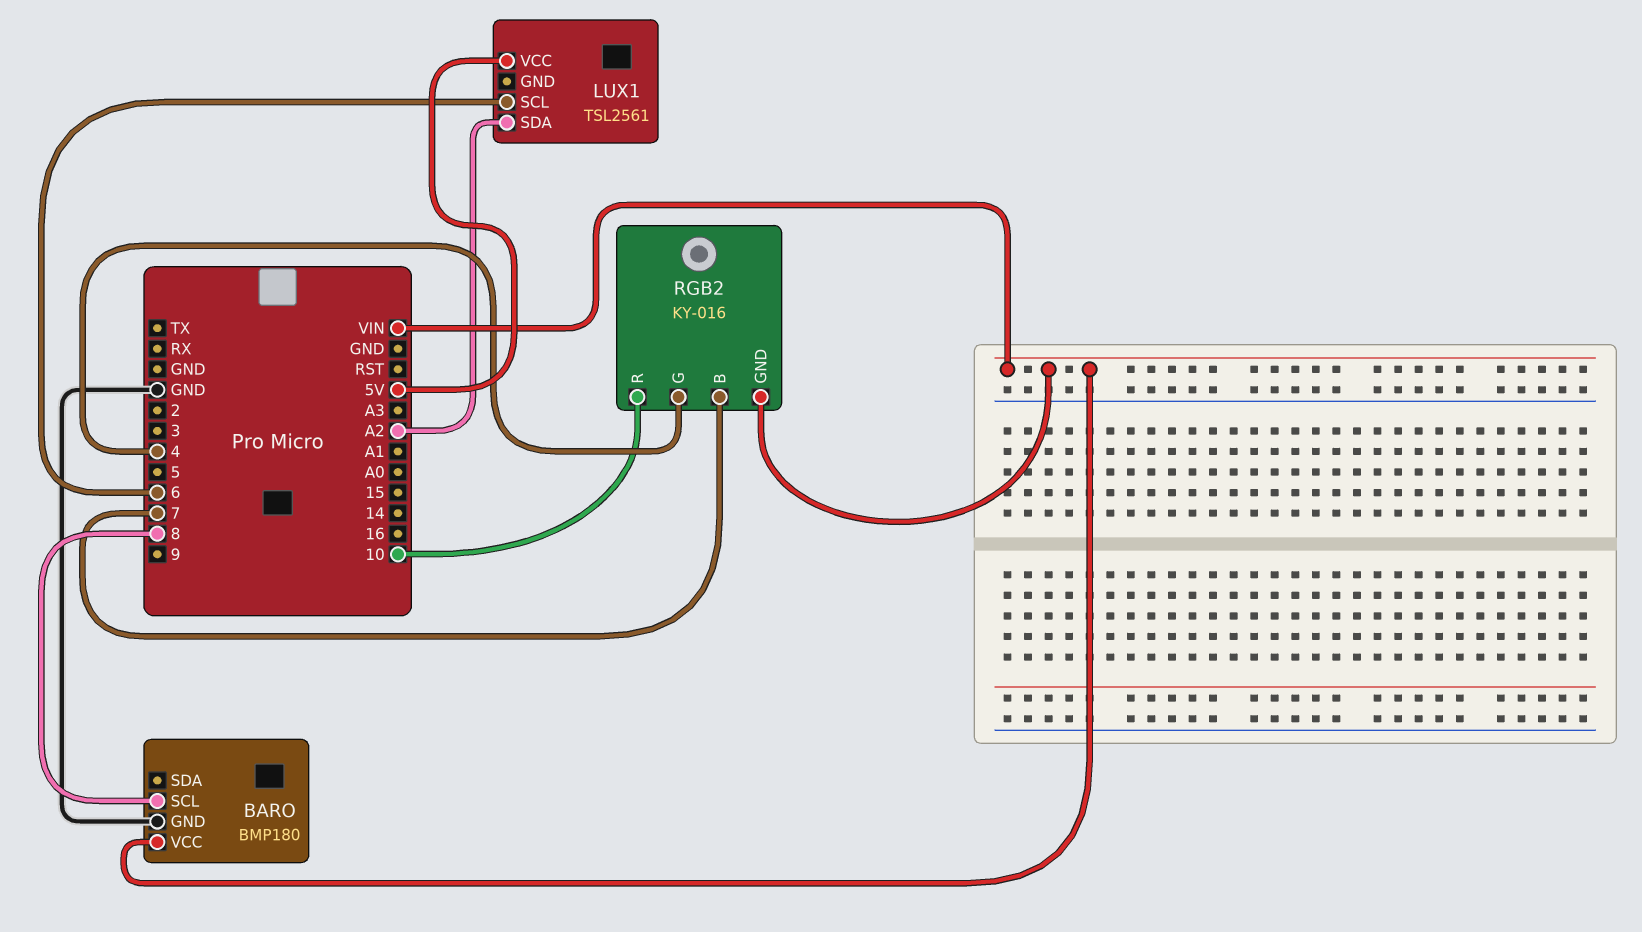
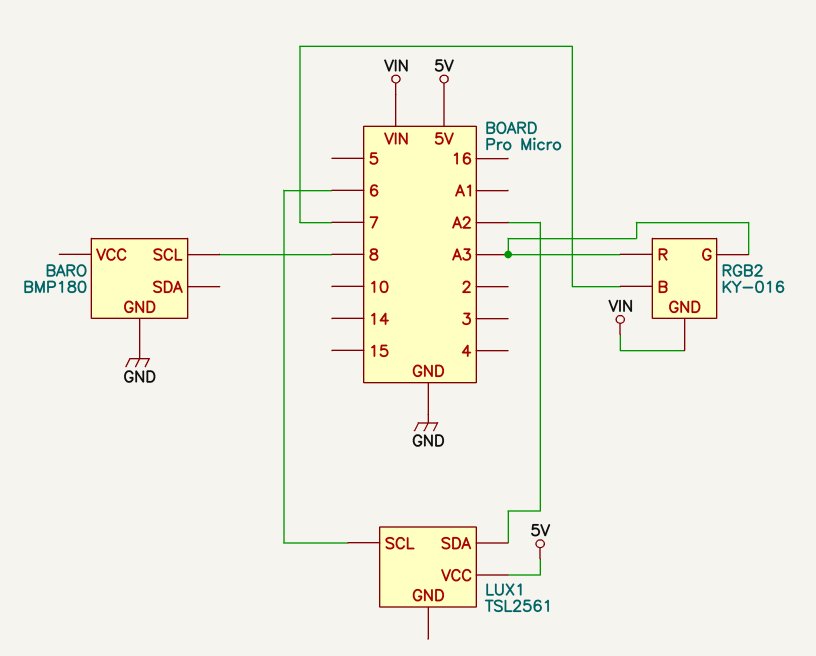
BARO pin VCC: VIN -> none
RGB2 pin G: 4 -> A3
RGB2 pin R: 10 -> A3

